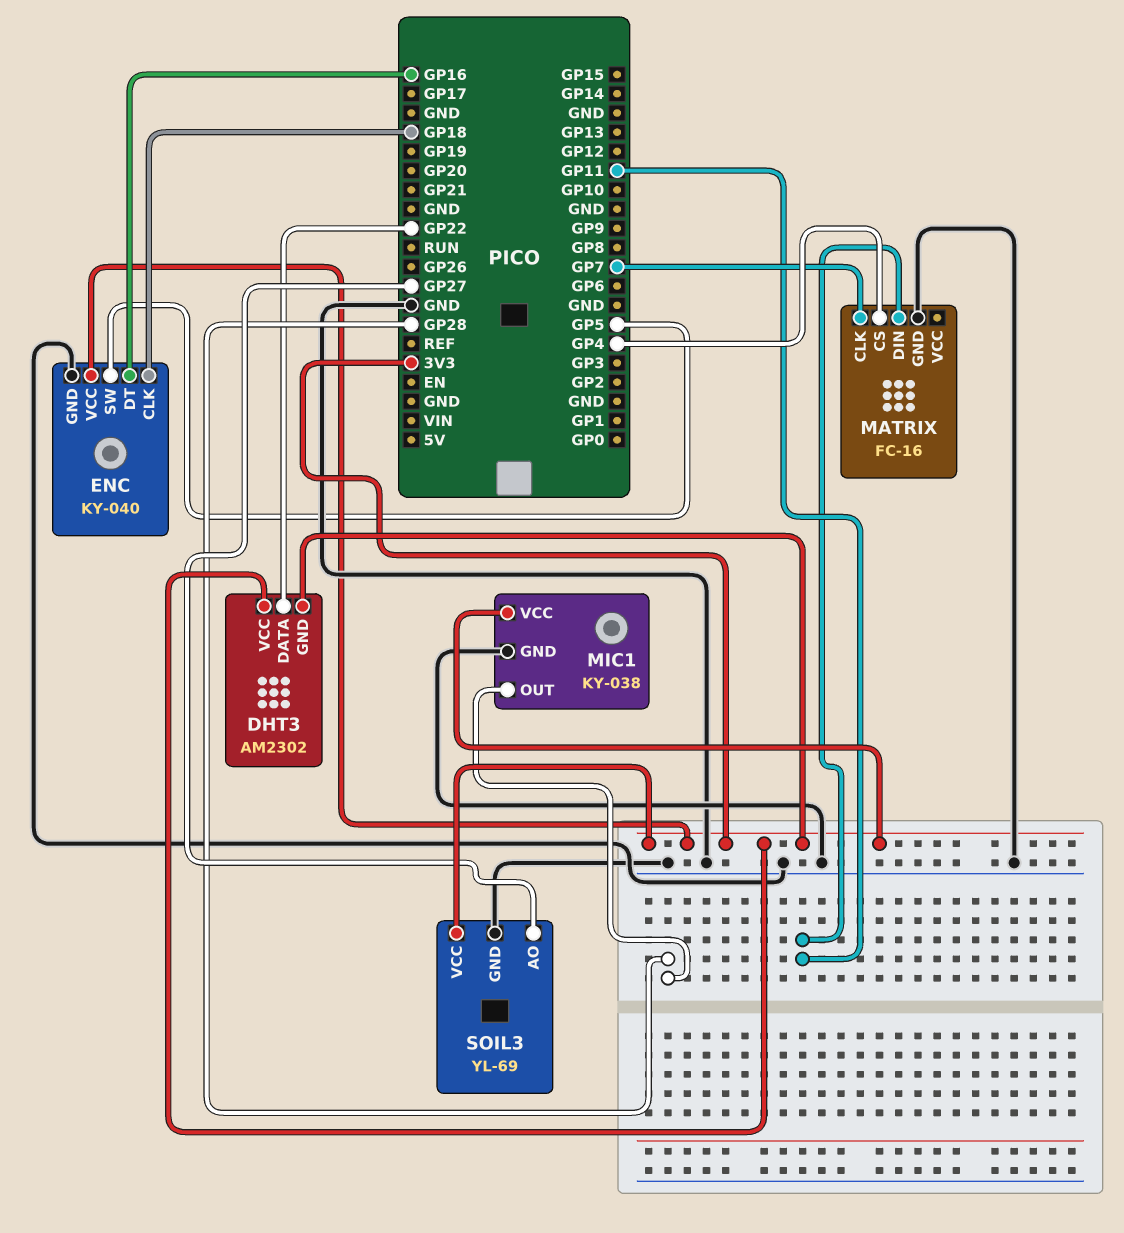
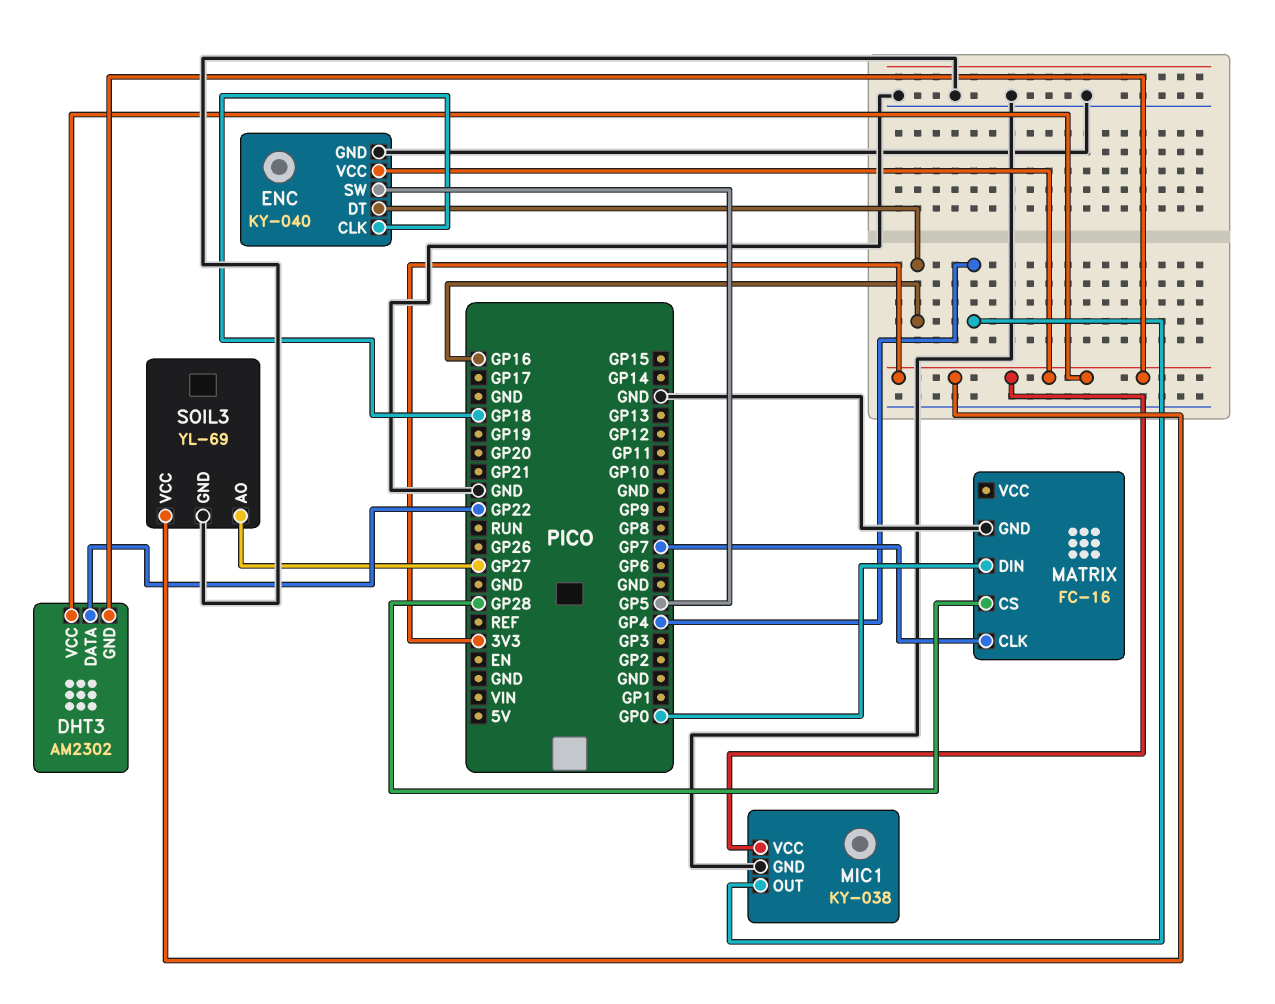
MATRIX pin CS: GP4 -> GP28
MATRIX pin DIN: GP11 -> GP0
MIC1 pin OUT: GP28 -> GP4

